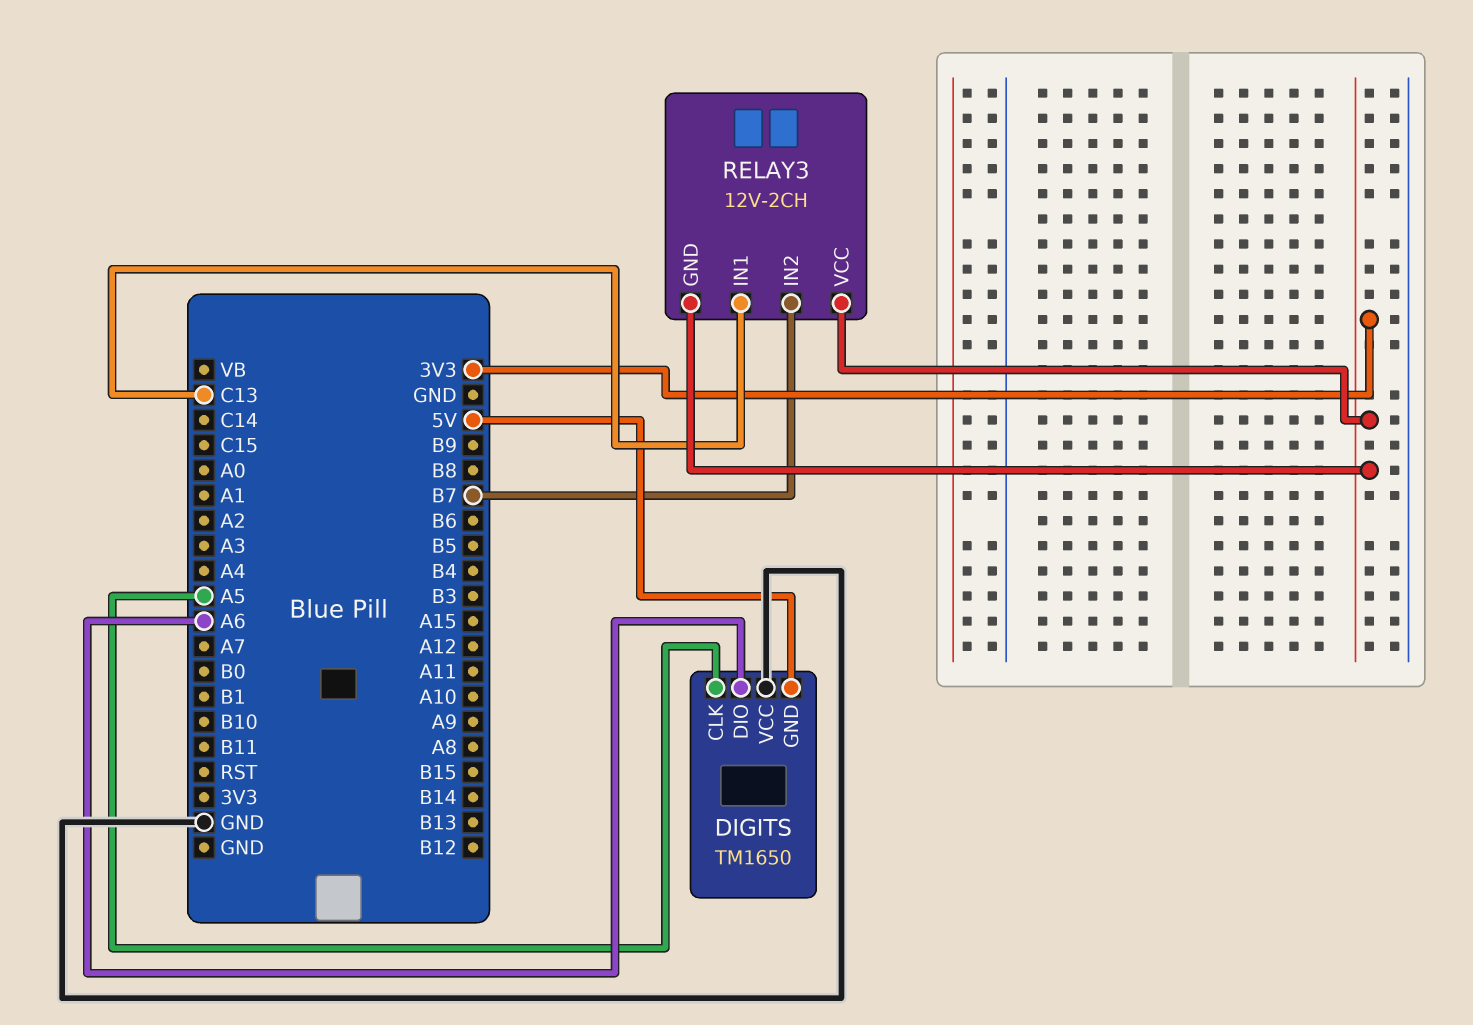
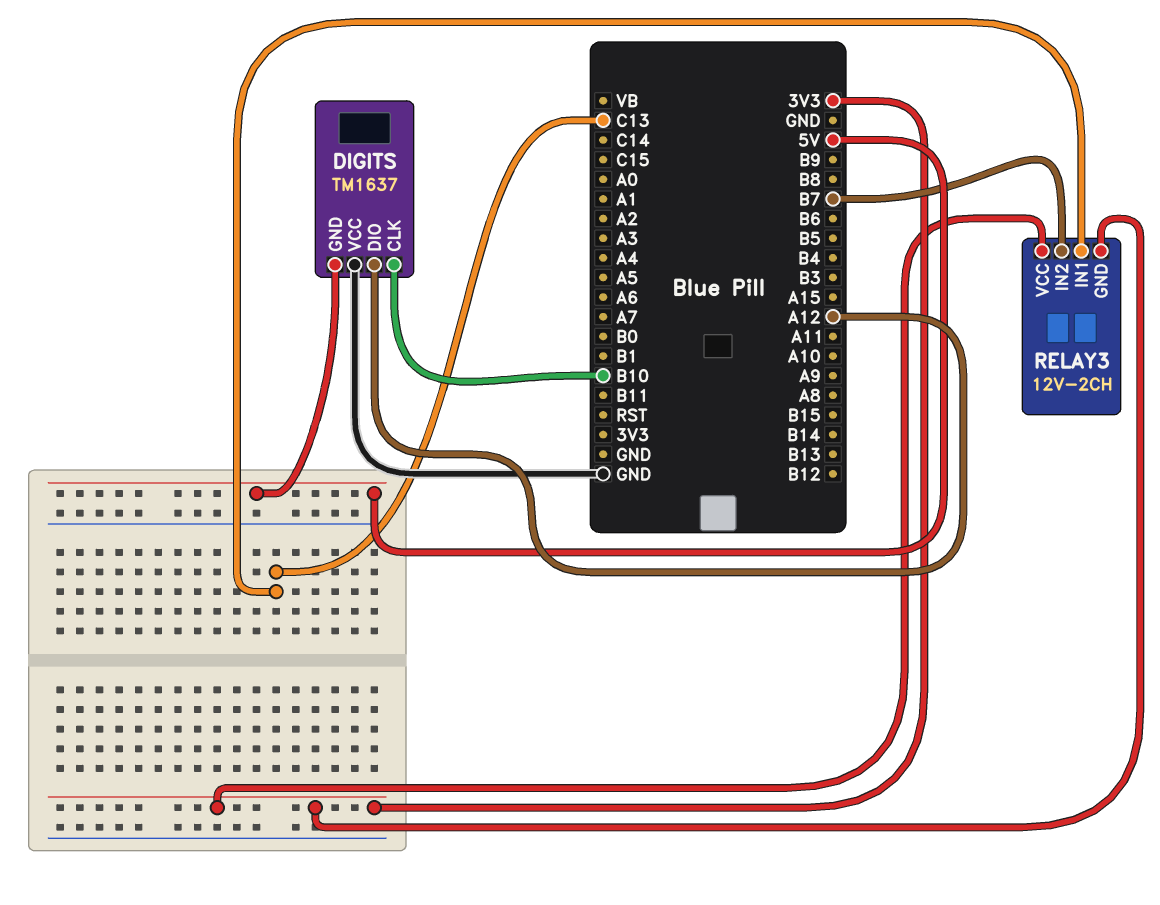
DIGITS: TM1650 -> TM1637
DIGITS pin CLK: A5 -> B10
DIGITS pin DIO: A6 -> A12

